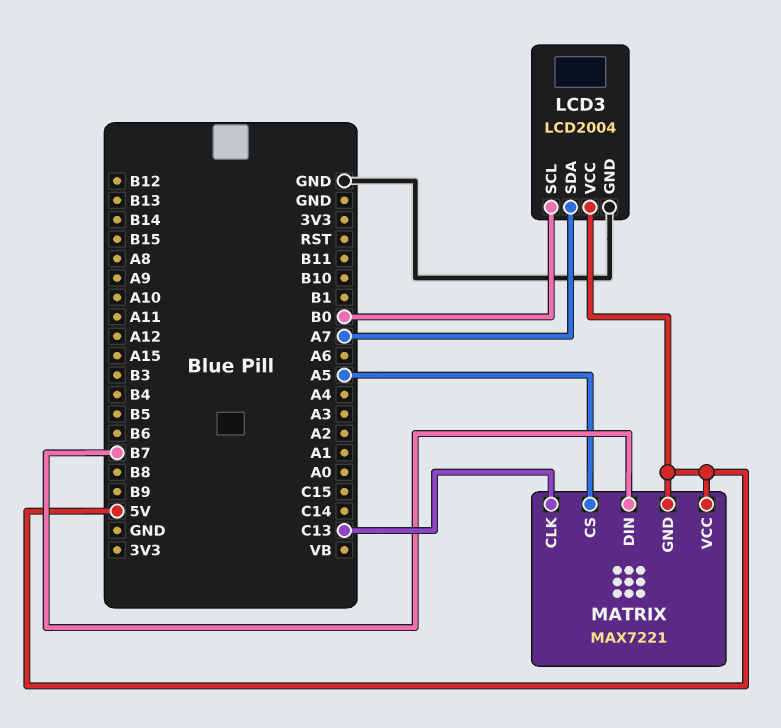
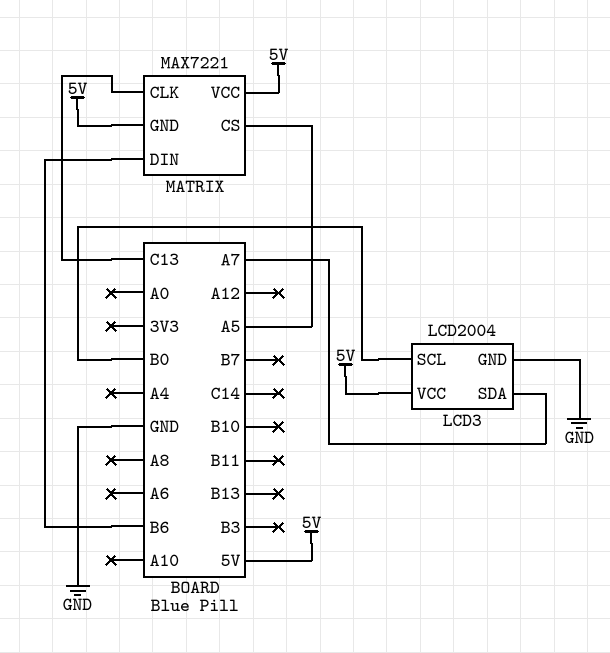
MATRIX pin DIN: B7 -> B6

